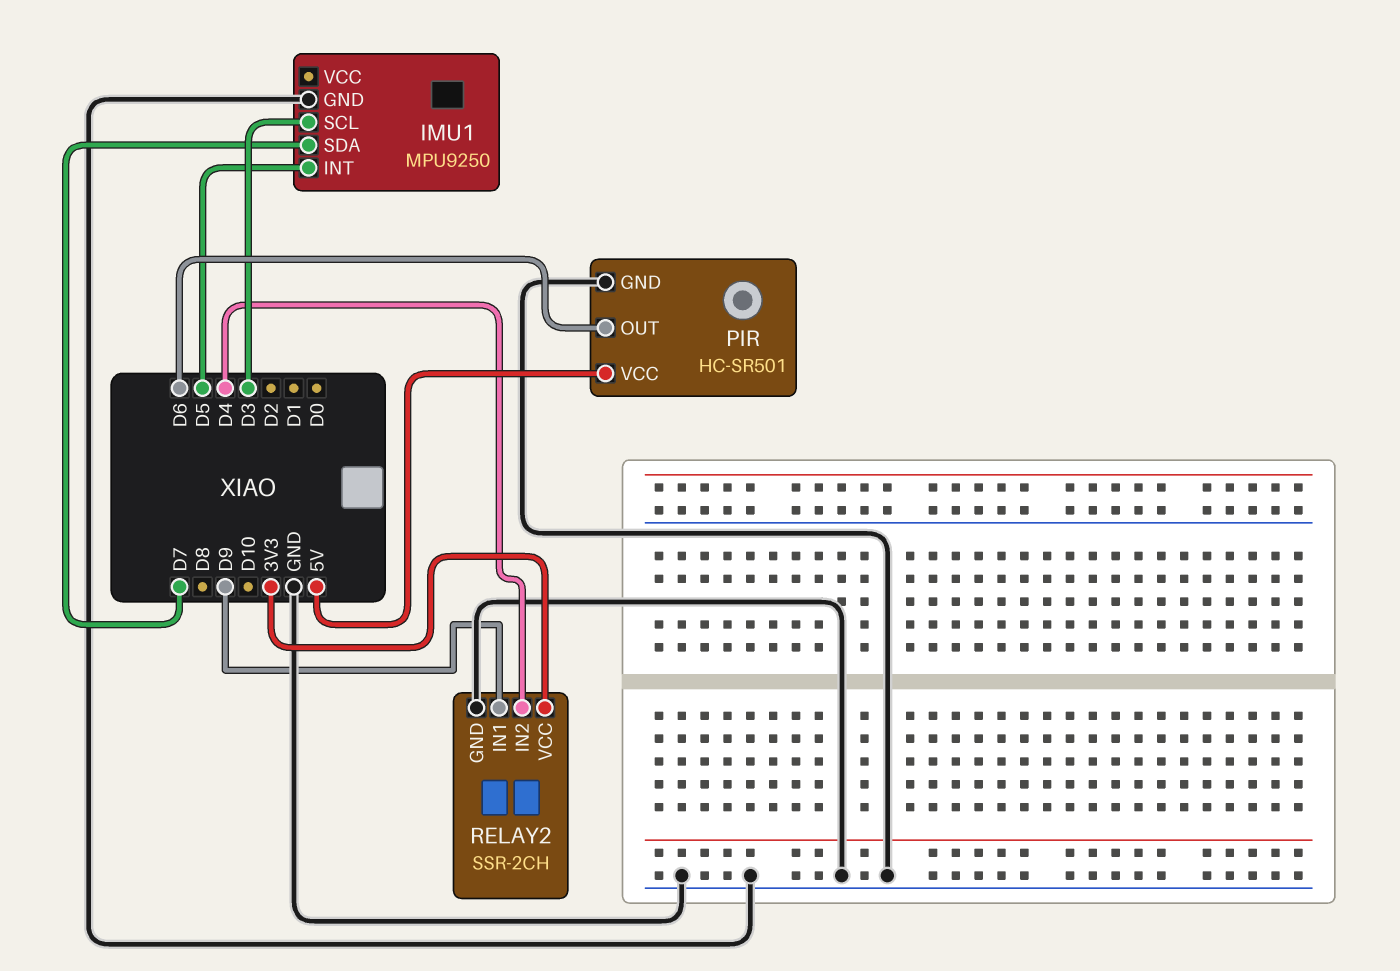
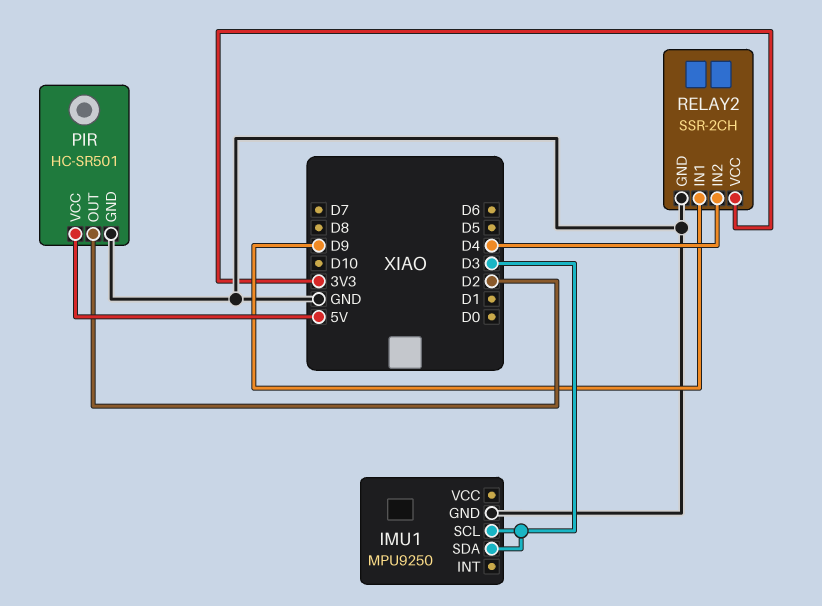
IMU1 pin INT: D5 -> none
IMU1 pin SDA: D7 -> D3
PIR pin OUT: D6 -> D2

